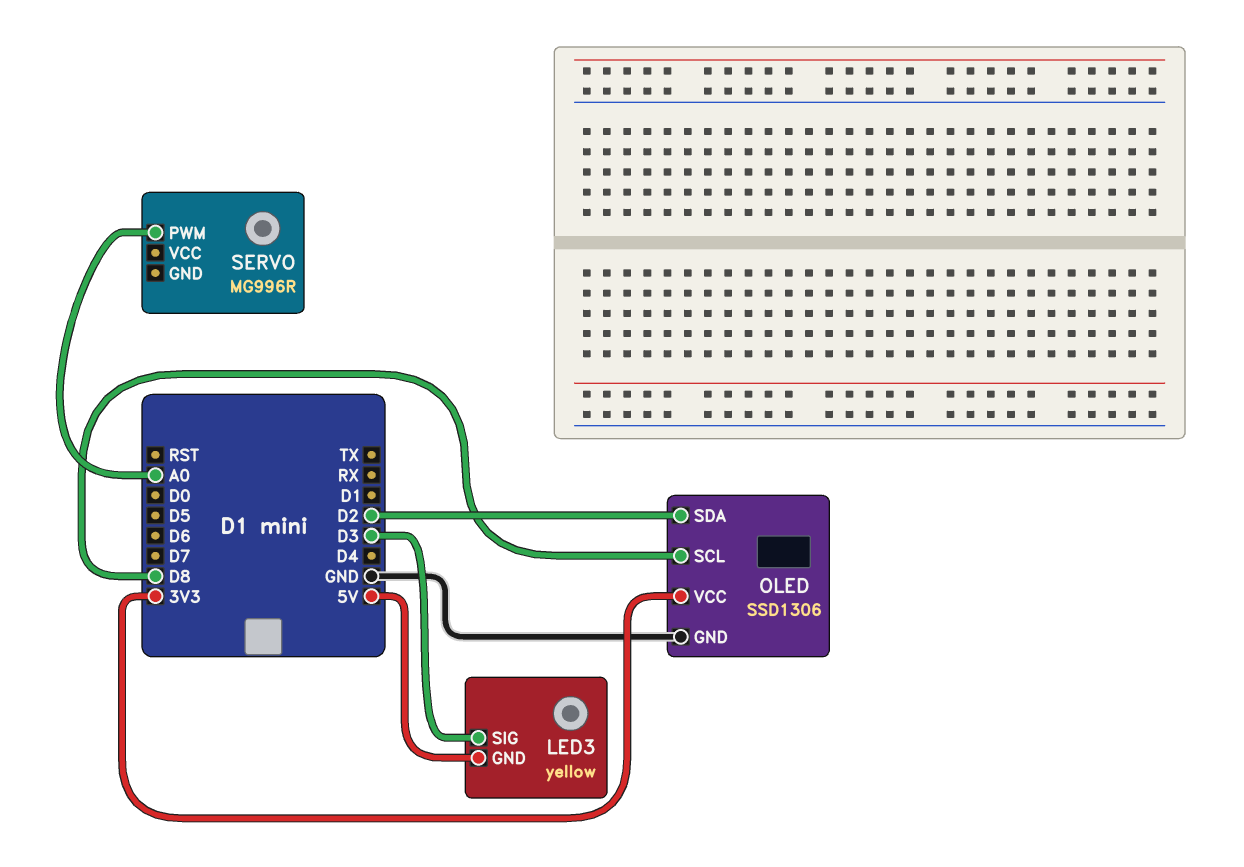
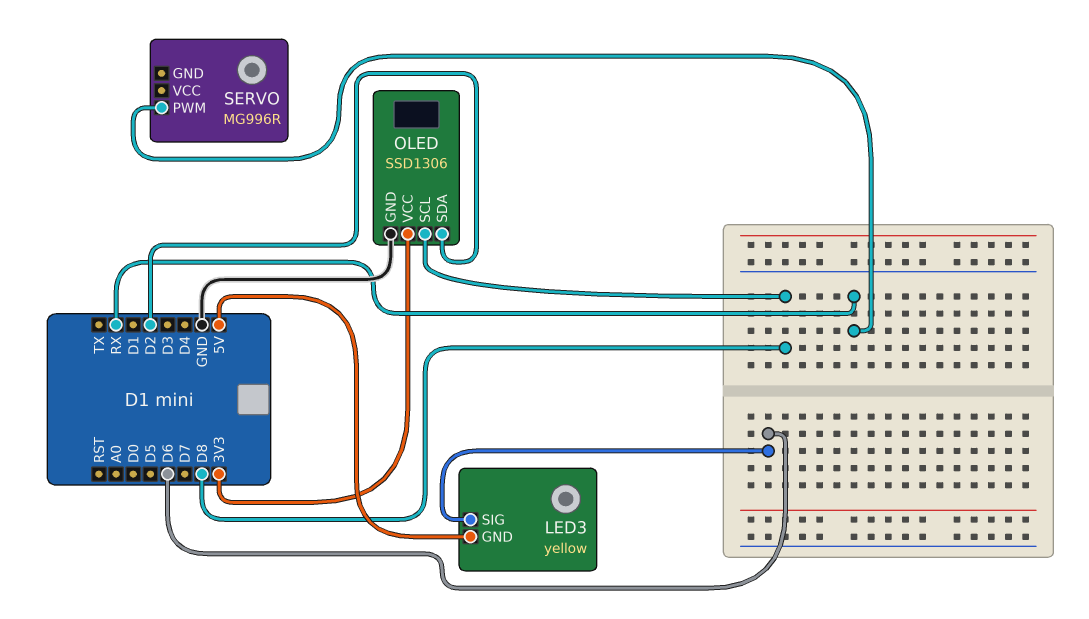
LED3 pin SIG: D3 -> D6
SERVO pin PWM: A0 -> RX

